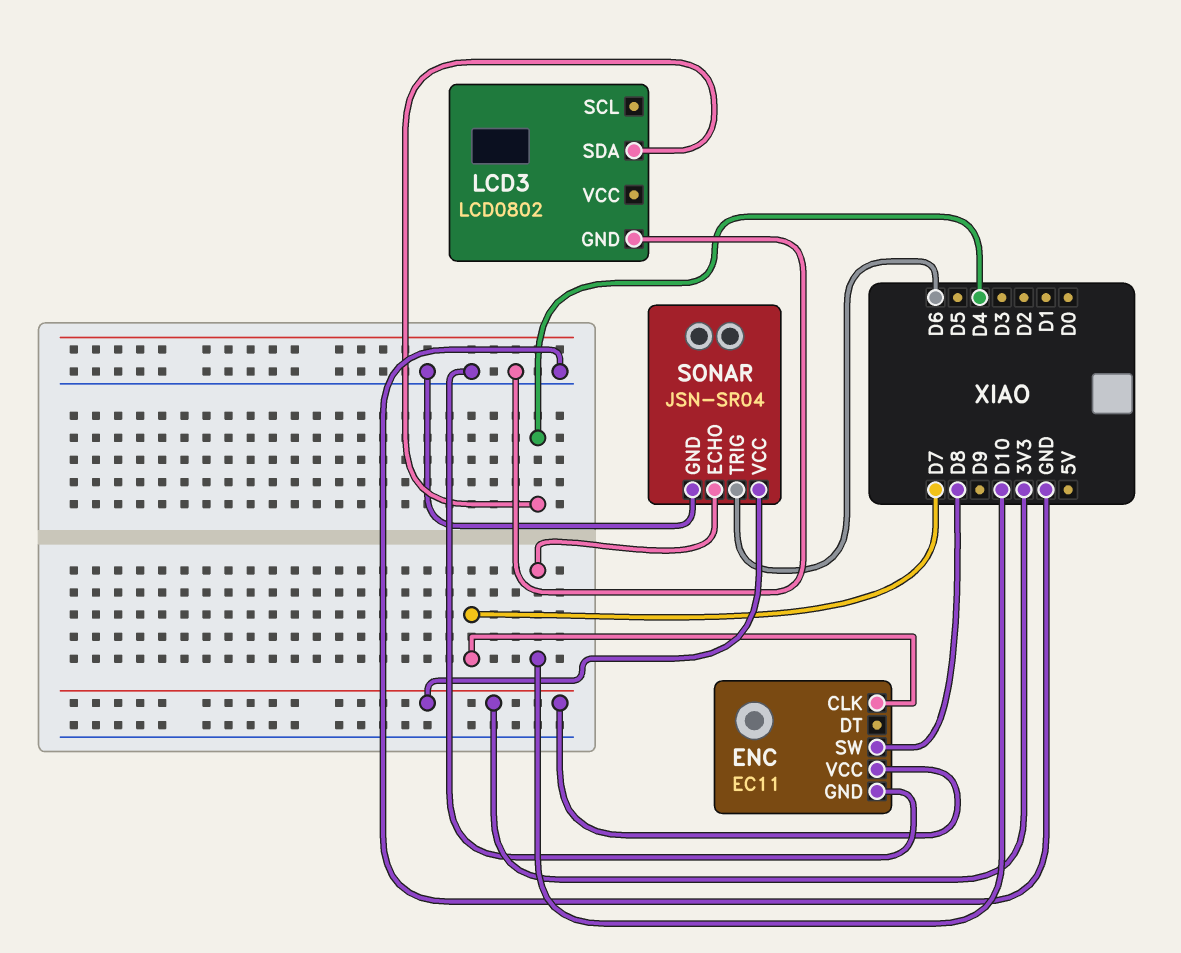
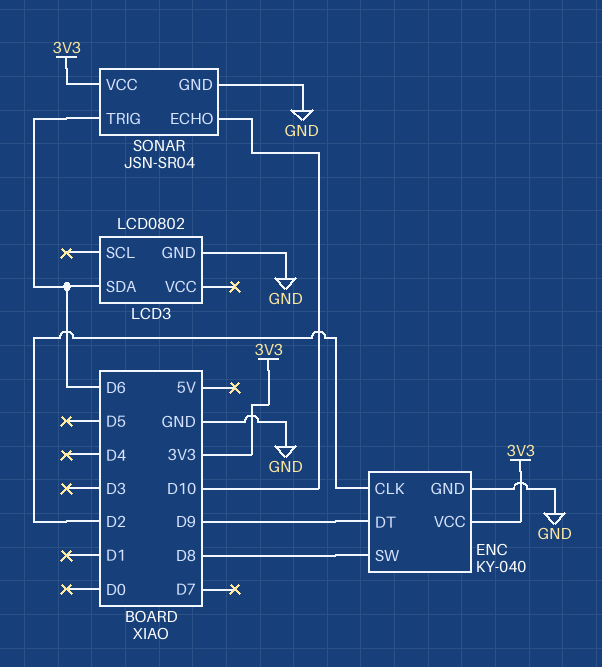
ENC: EC11 -> KY-040
ENC pin CLK: D7 -> D2
ENC pin DT: none -> D9
LCD3 pin SDA: D4 -> D6

